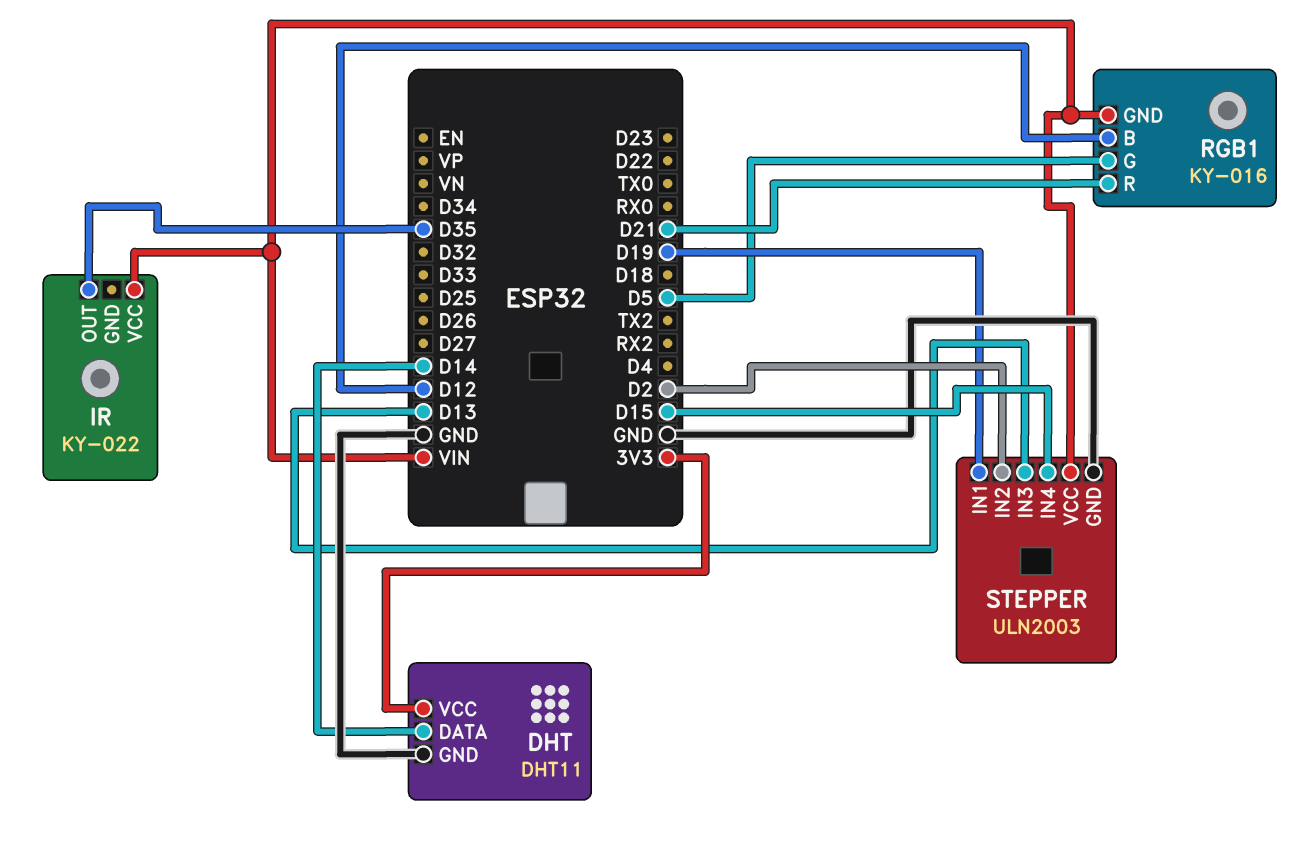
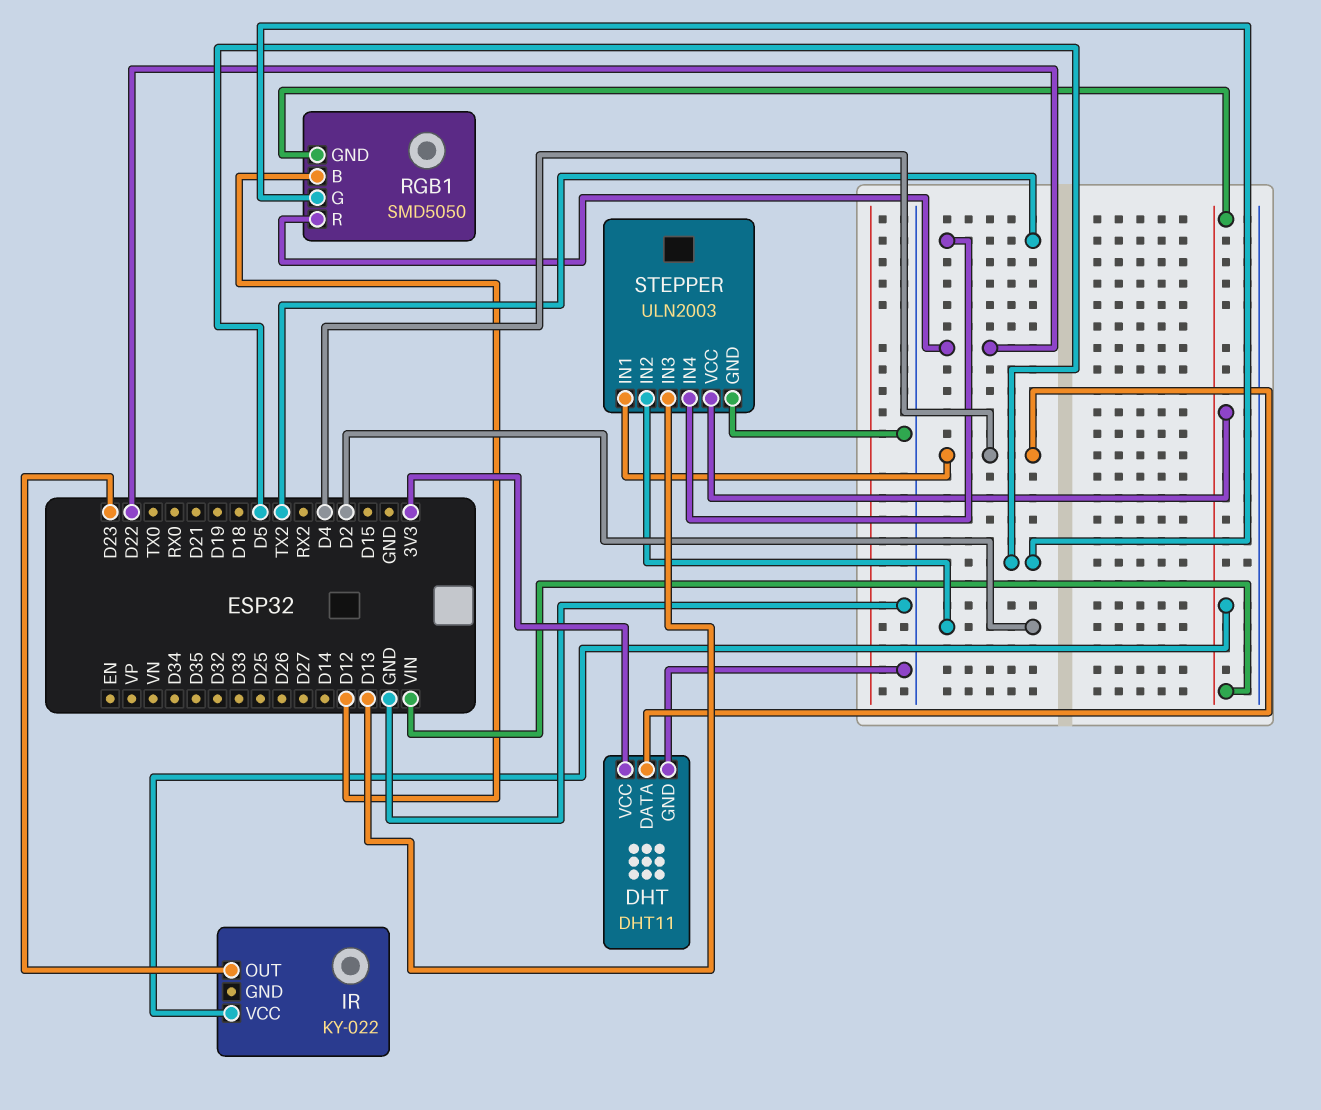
DHT pin DATA: D14 -> D4
IR pin OUT: D35 -> D23
RGB1: KY-016 -> SMD5050
RGB1 pin R: D21 -> D22
STEPPER pin IN1: D19 -> D4
STEPPER pin IN4: D15 -> TX2

